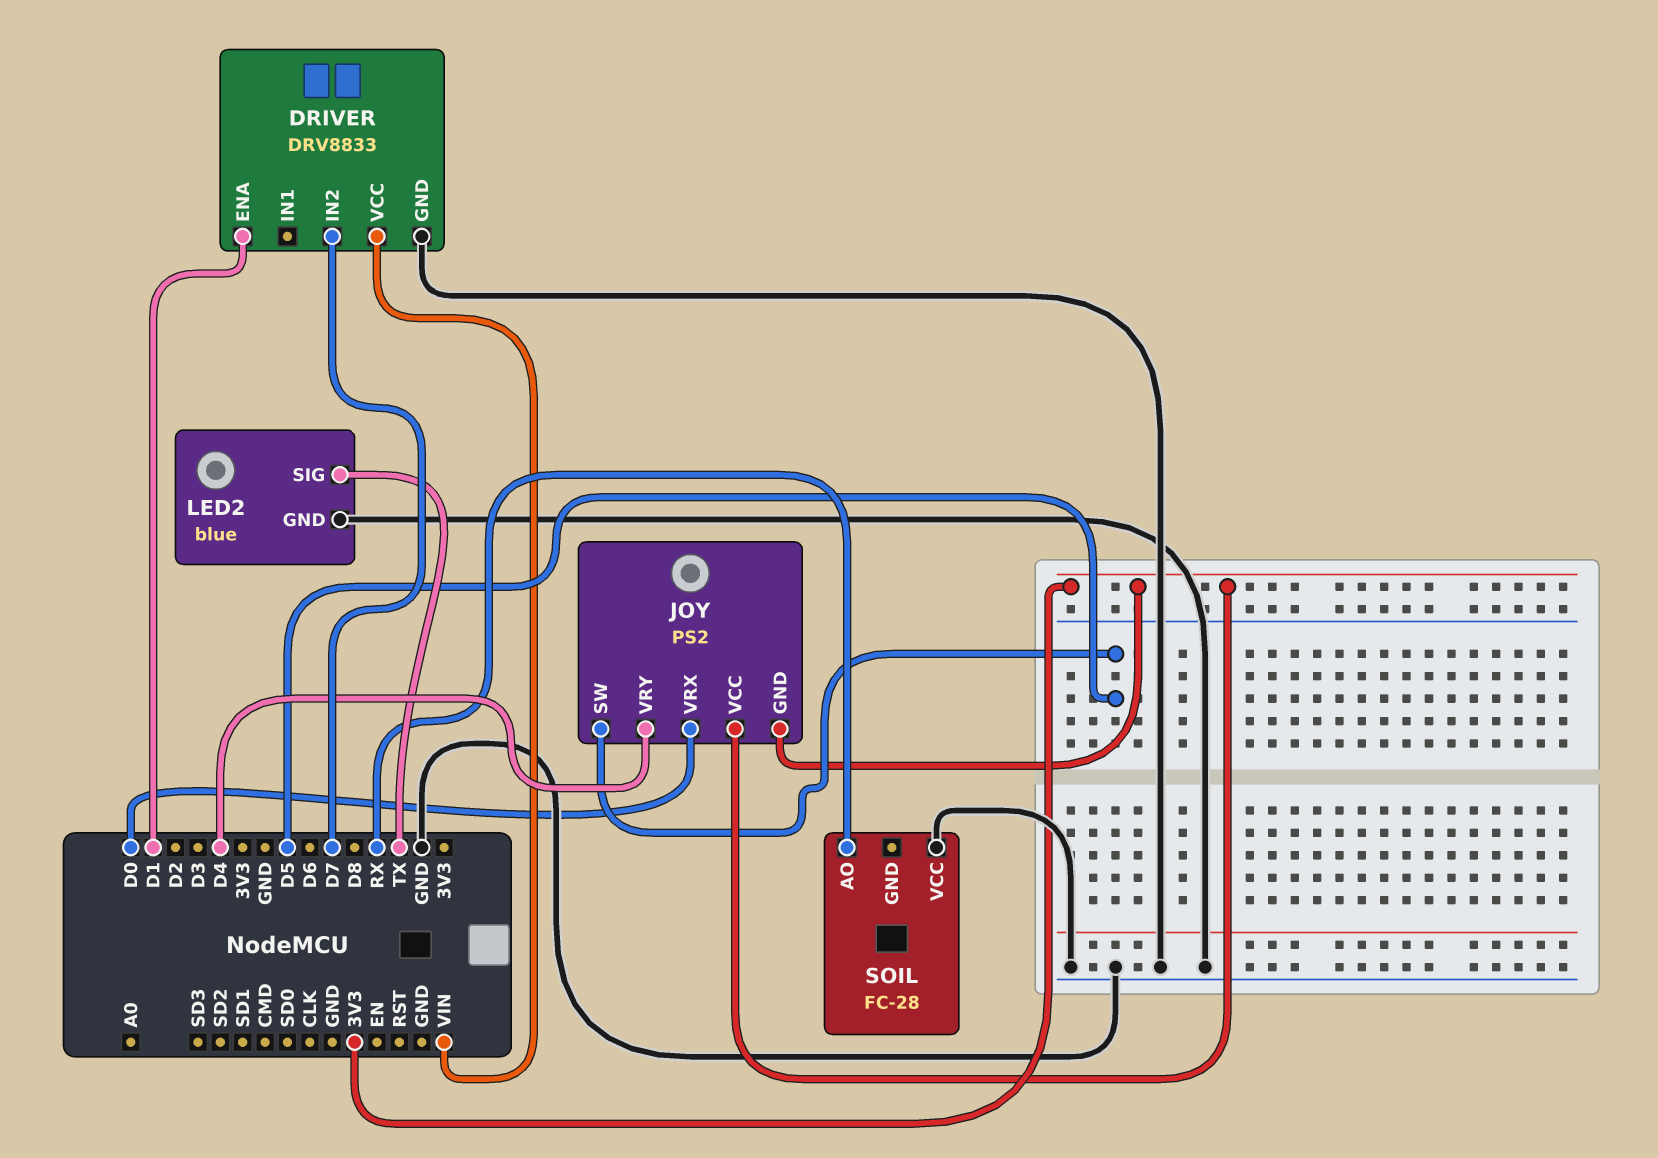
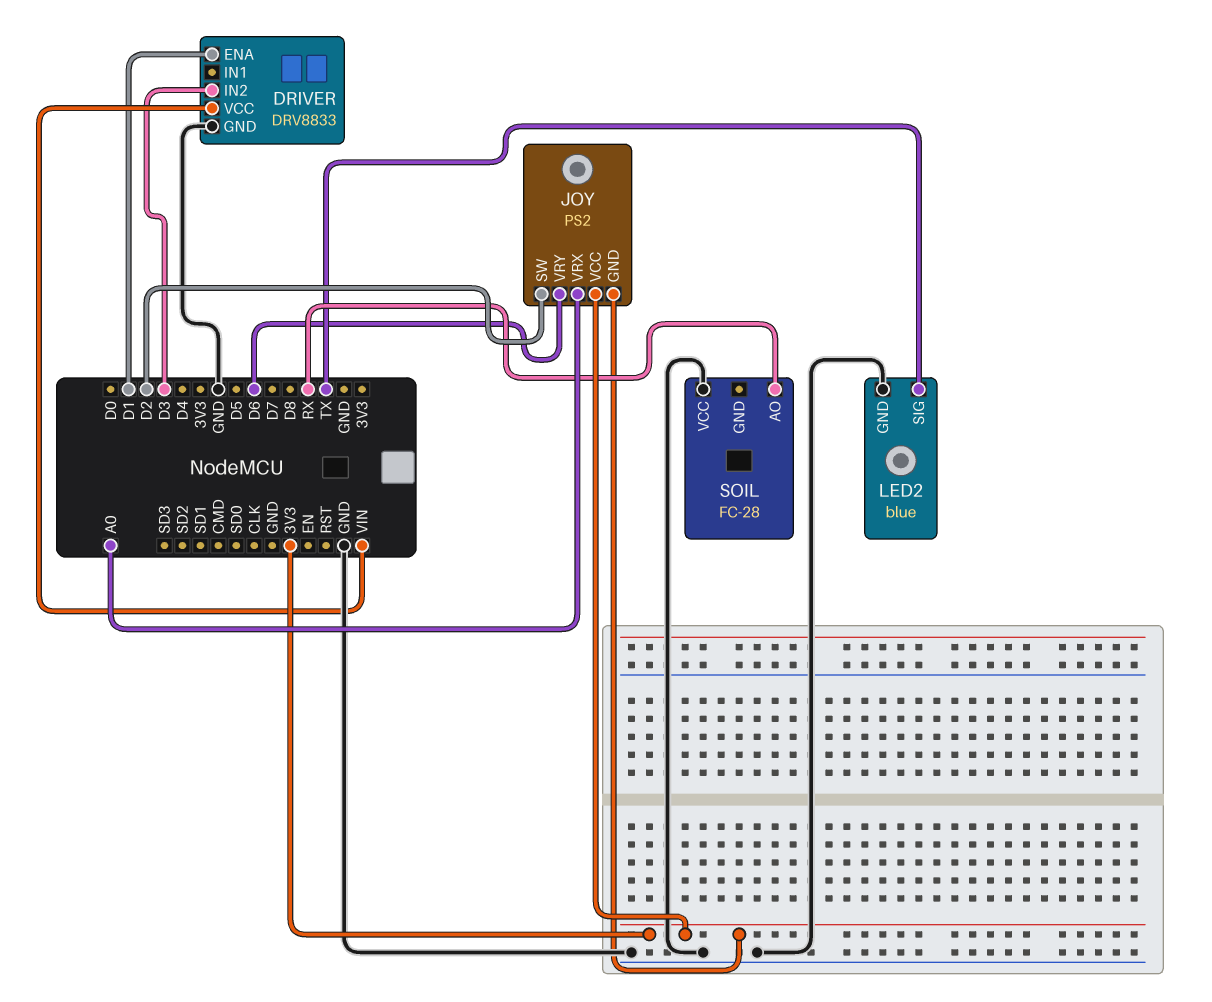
DRIVER pin IN2: D7 -> D3
JOY pin SW: D5 -> D2
JOY pin VRX: D0 -> A0
JOY pin VRY: D4 -> D6

